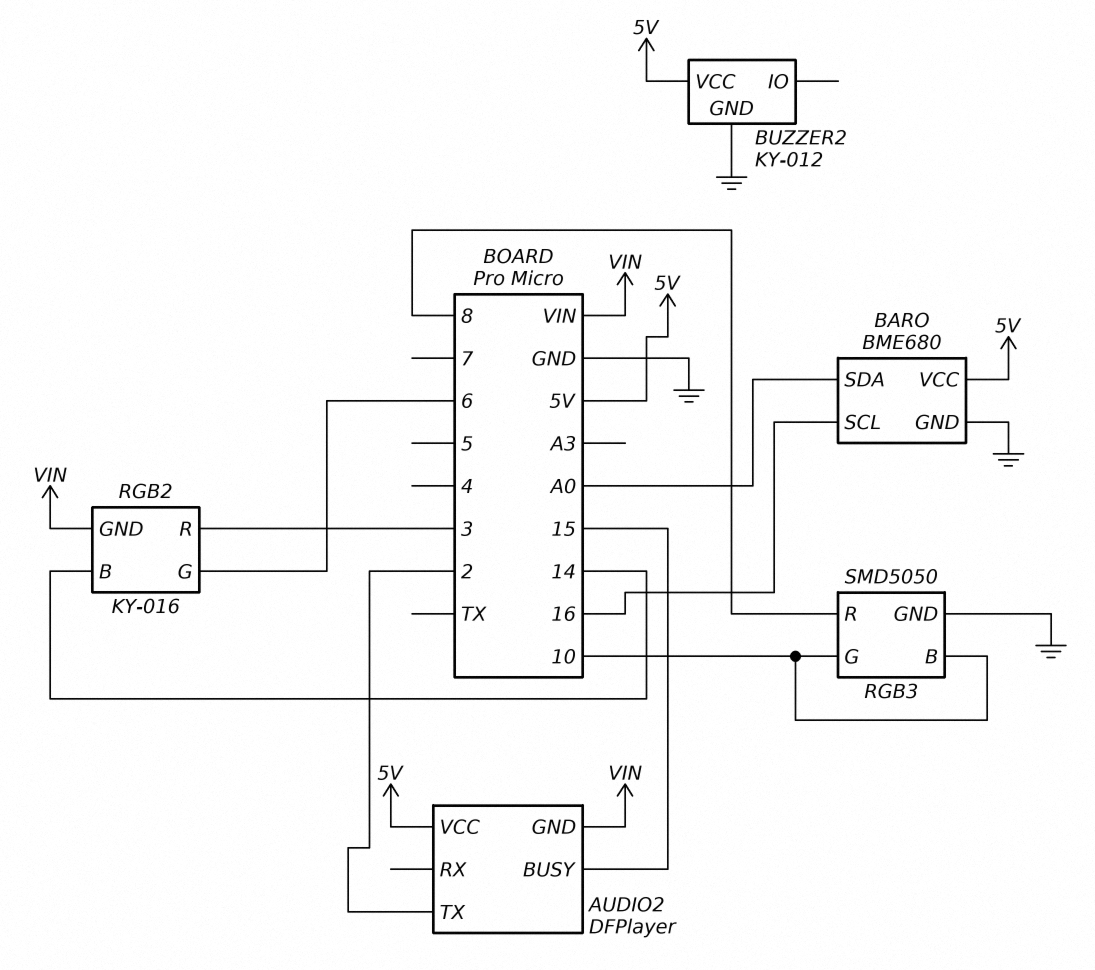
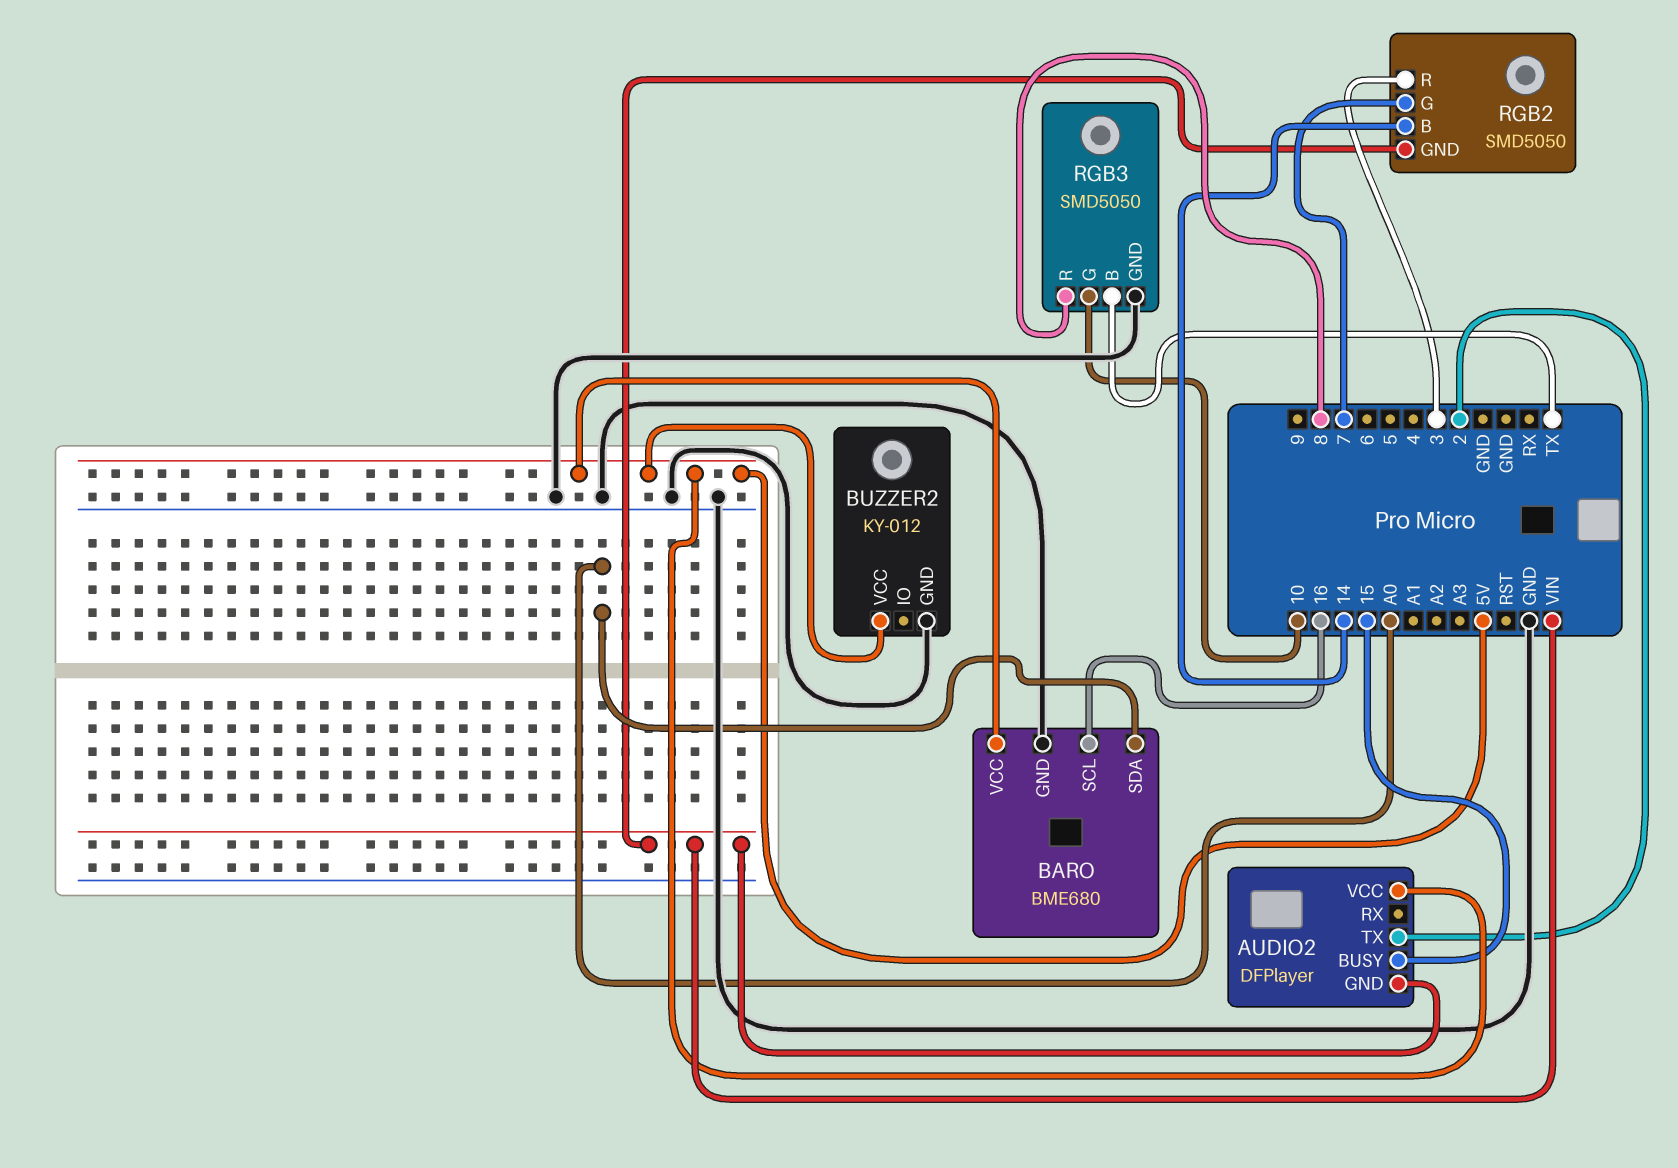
RGB2: KY-016 -> SMD5050
RGB2 pin G: 6 -> 7
RGB3 pin B: 10 -> TX

